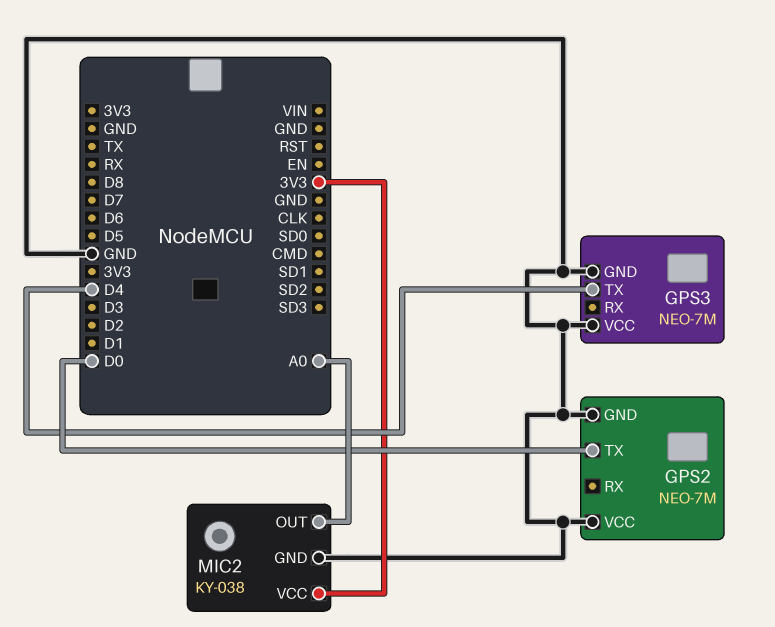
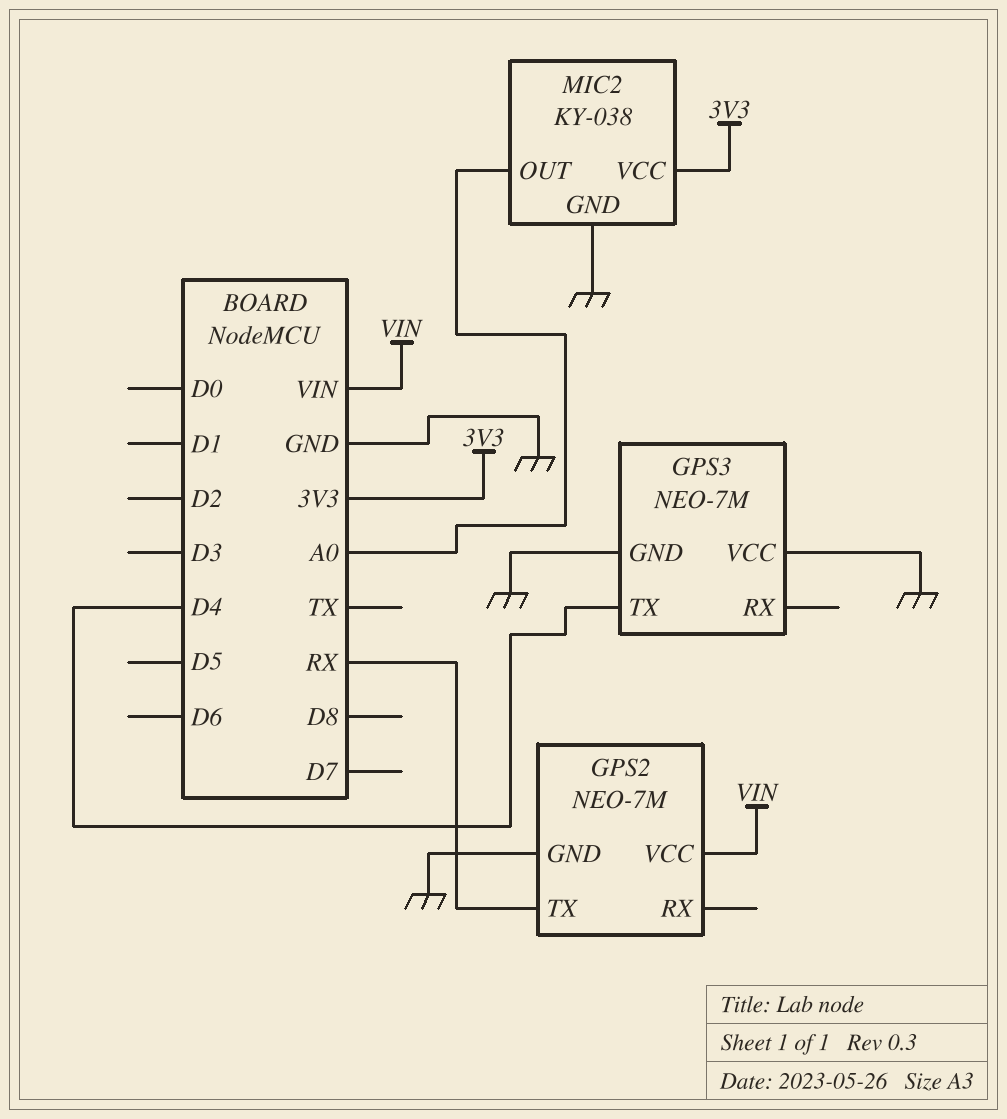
GPS2 pin TX: D0 -> RX
GPS2 pin VCC: GND -> VIN

